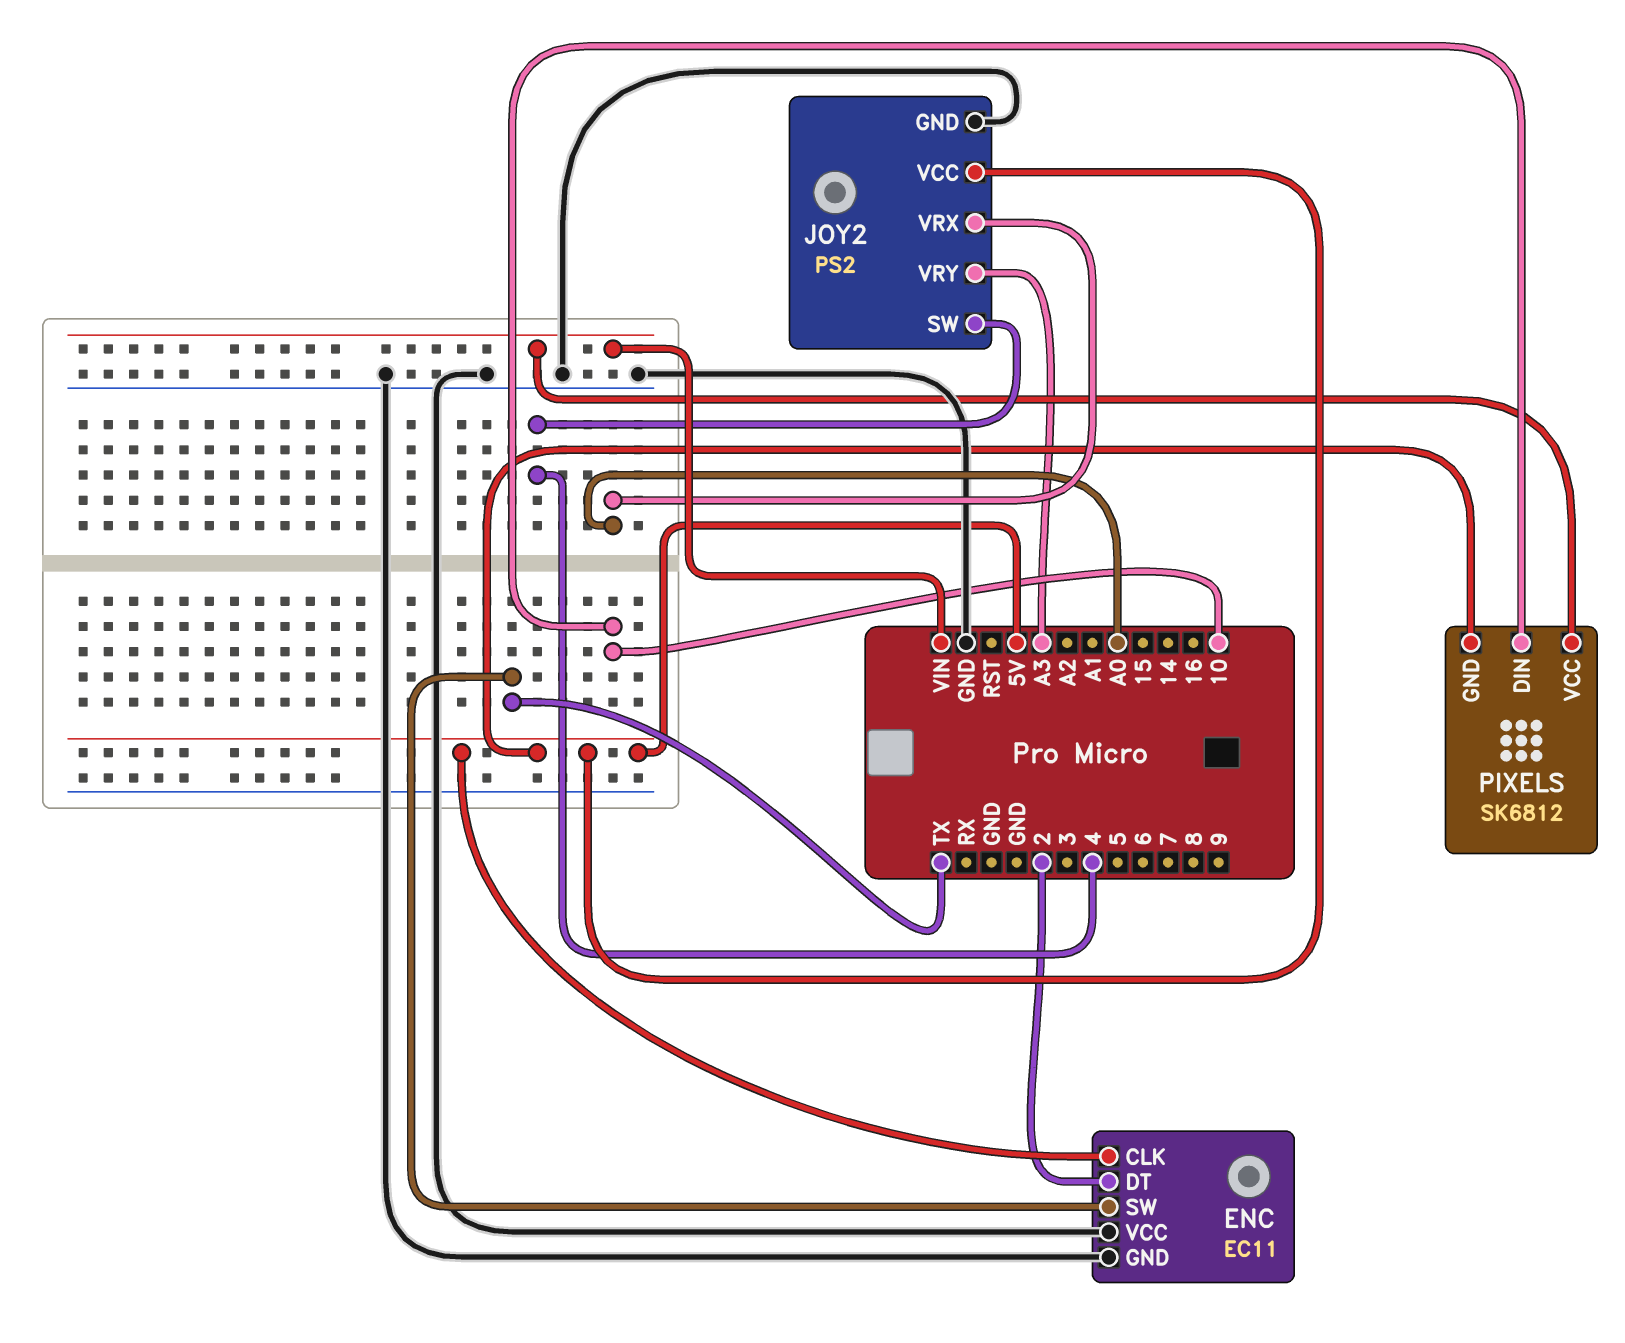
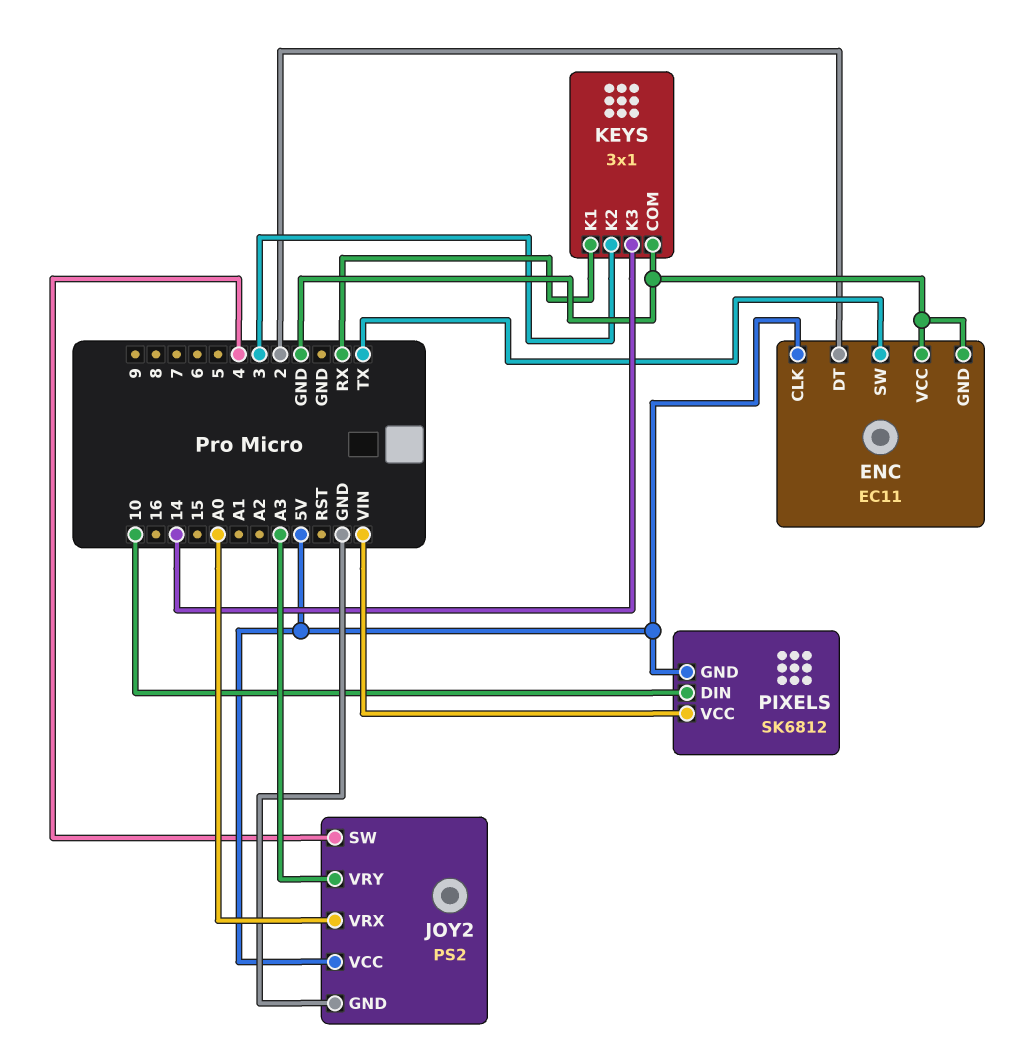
KEYS: none -> 3x1
KEYS pin COM: none -> GND
KEYS pin K1: none -> RX
KEYS pin K2: none -> 3
KEYS pin K3: none -> 14

